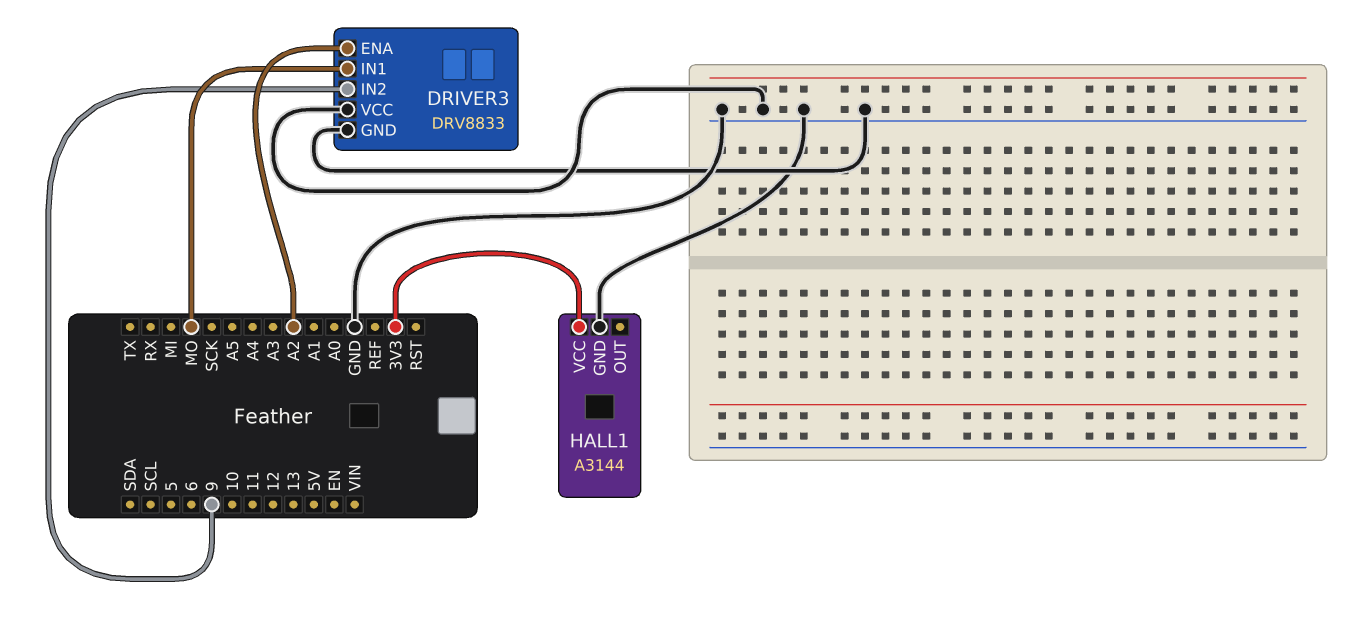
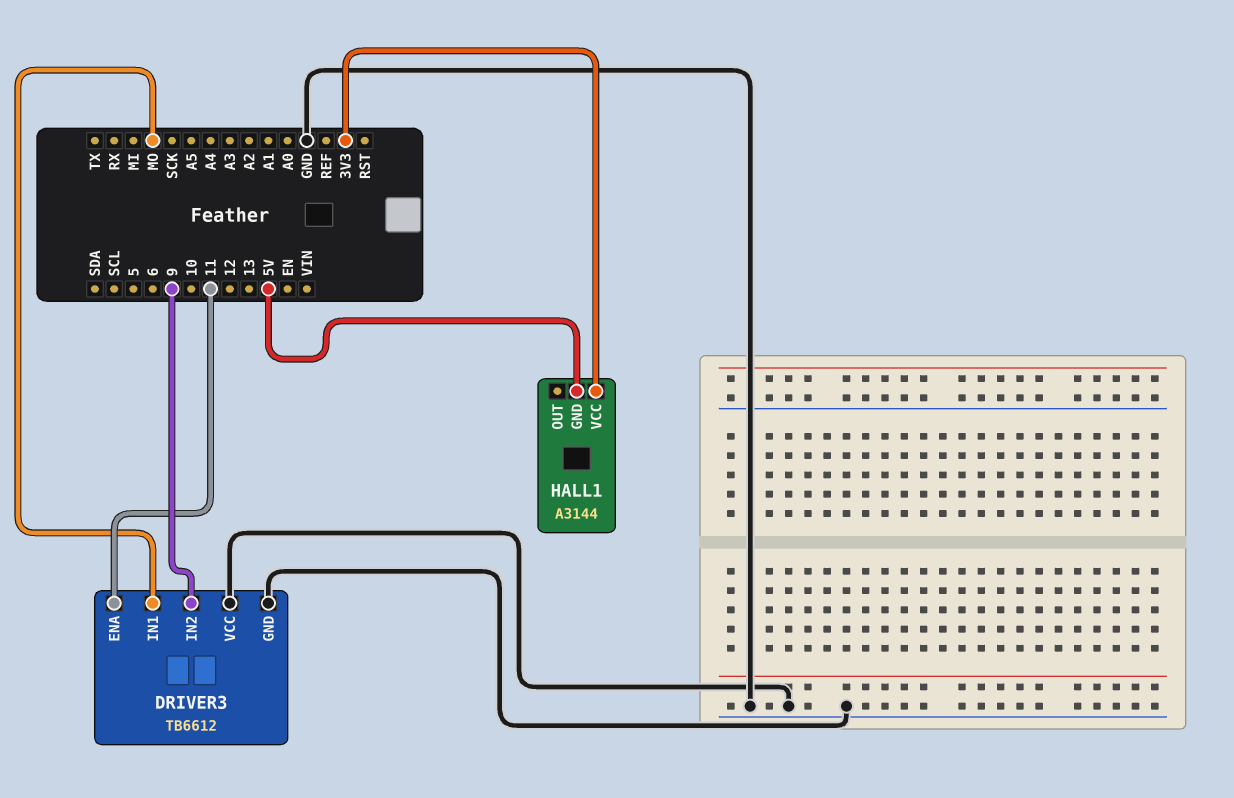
DRIVER3: DRV8833 -> TB6612
DRIVER3 pin ENA: A2 -> 11
HALL1 pin GND: GND -> 5V

